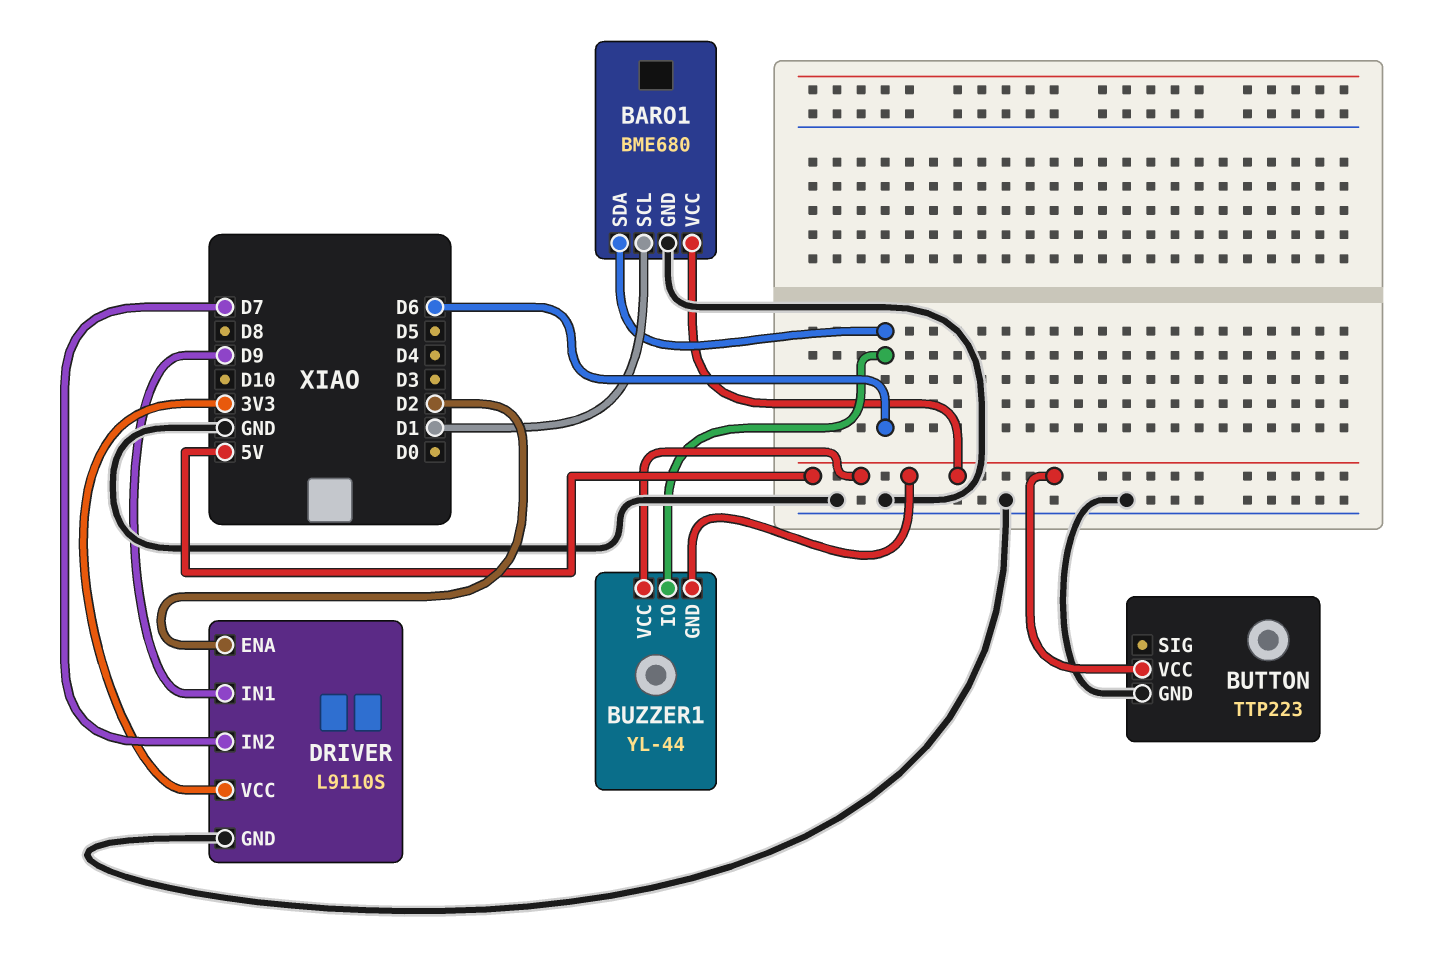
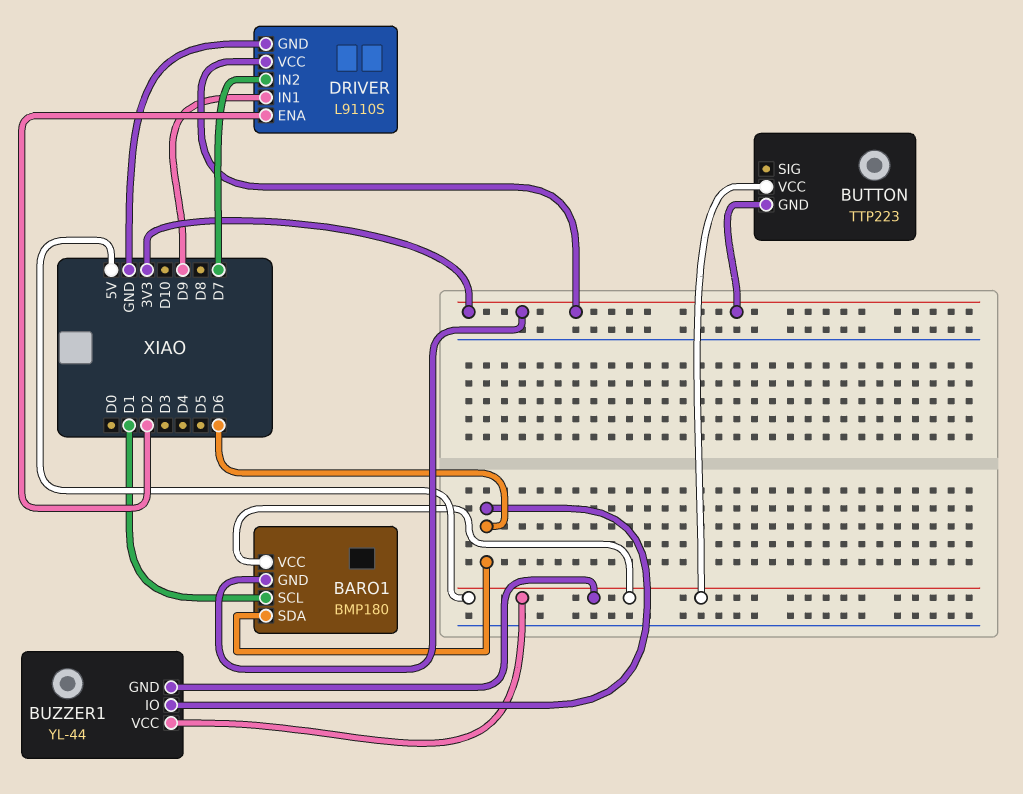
BARO1: BME680 -> BMP180
BARO1 pin GND: GND -> 3V3
BUTTON pin GND: GND -> 3V3

